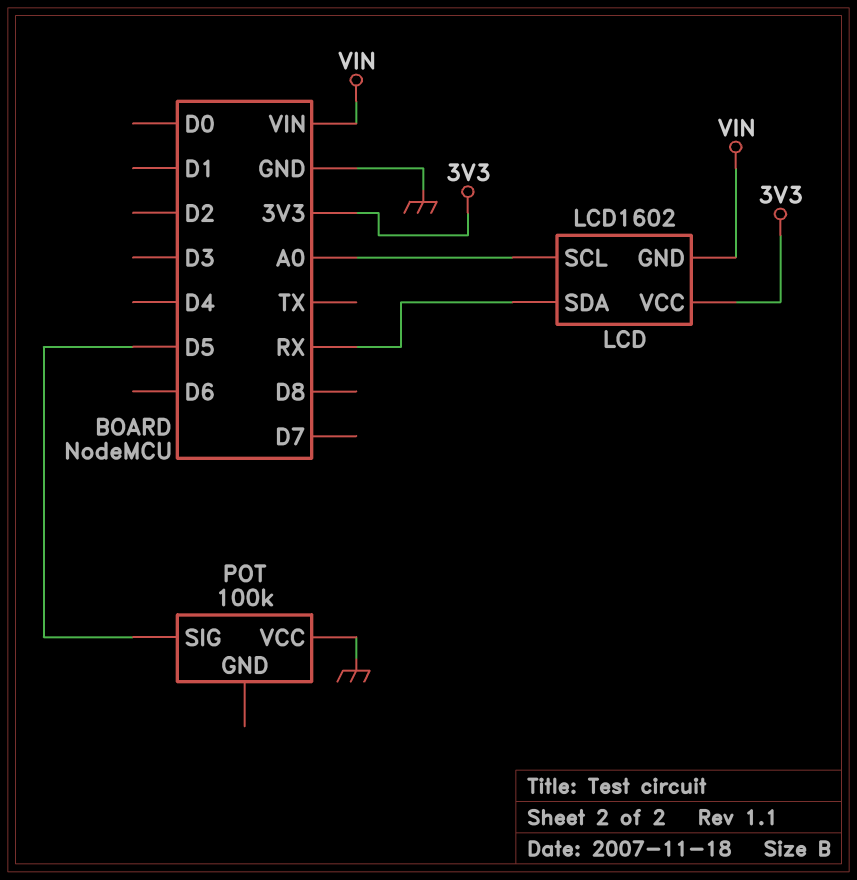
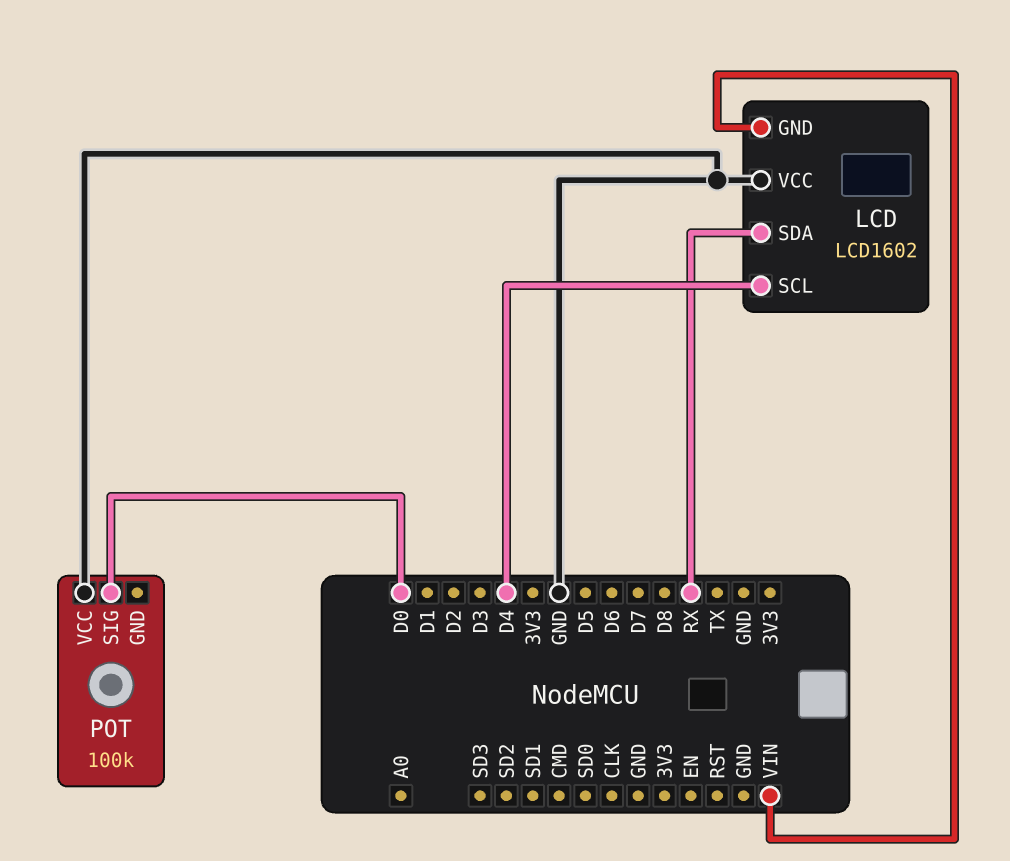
LCD pin SCL: A0 -> D4
LCD pin VCC: 3V3 -> GND
POT pin SIG: D5 -> D0

